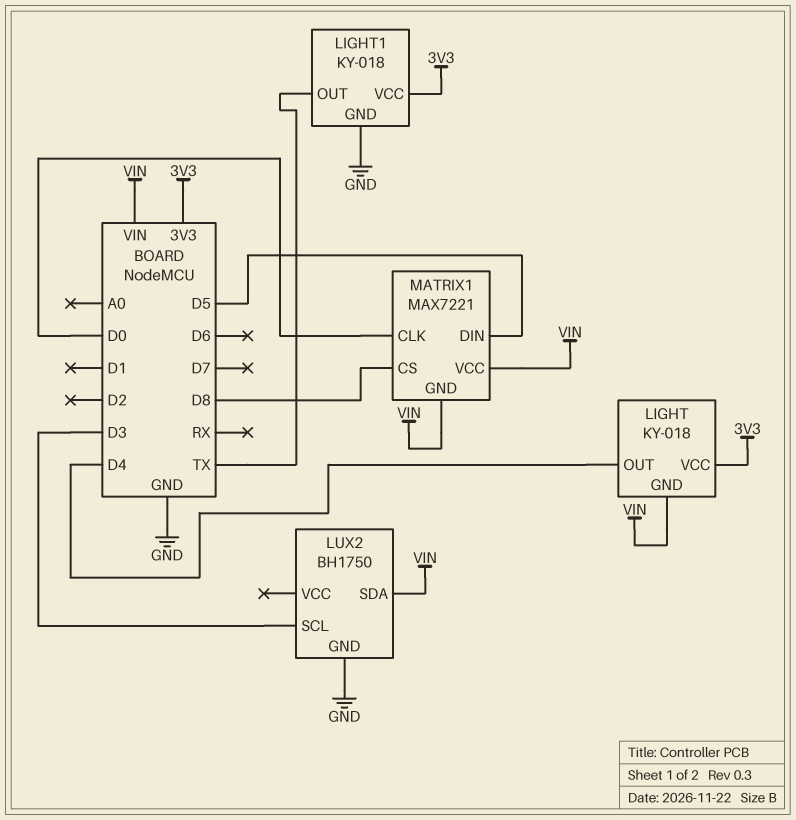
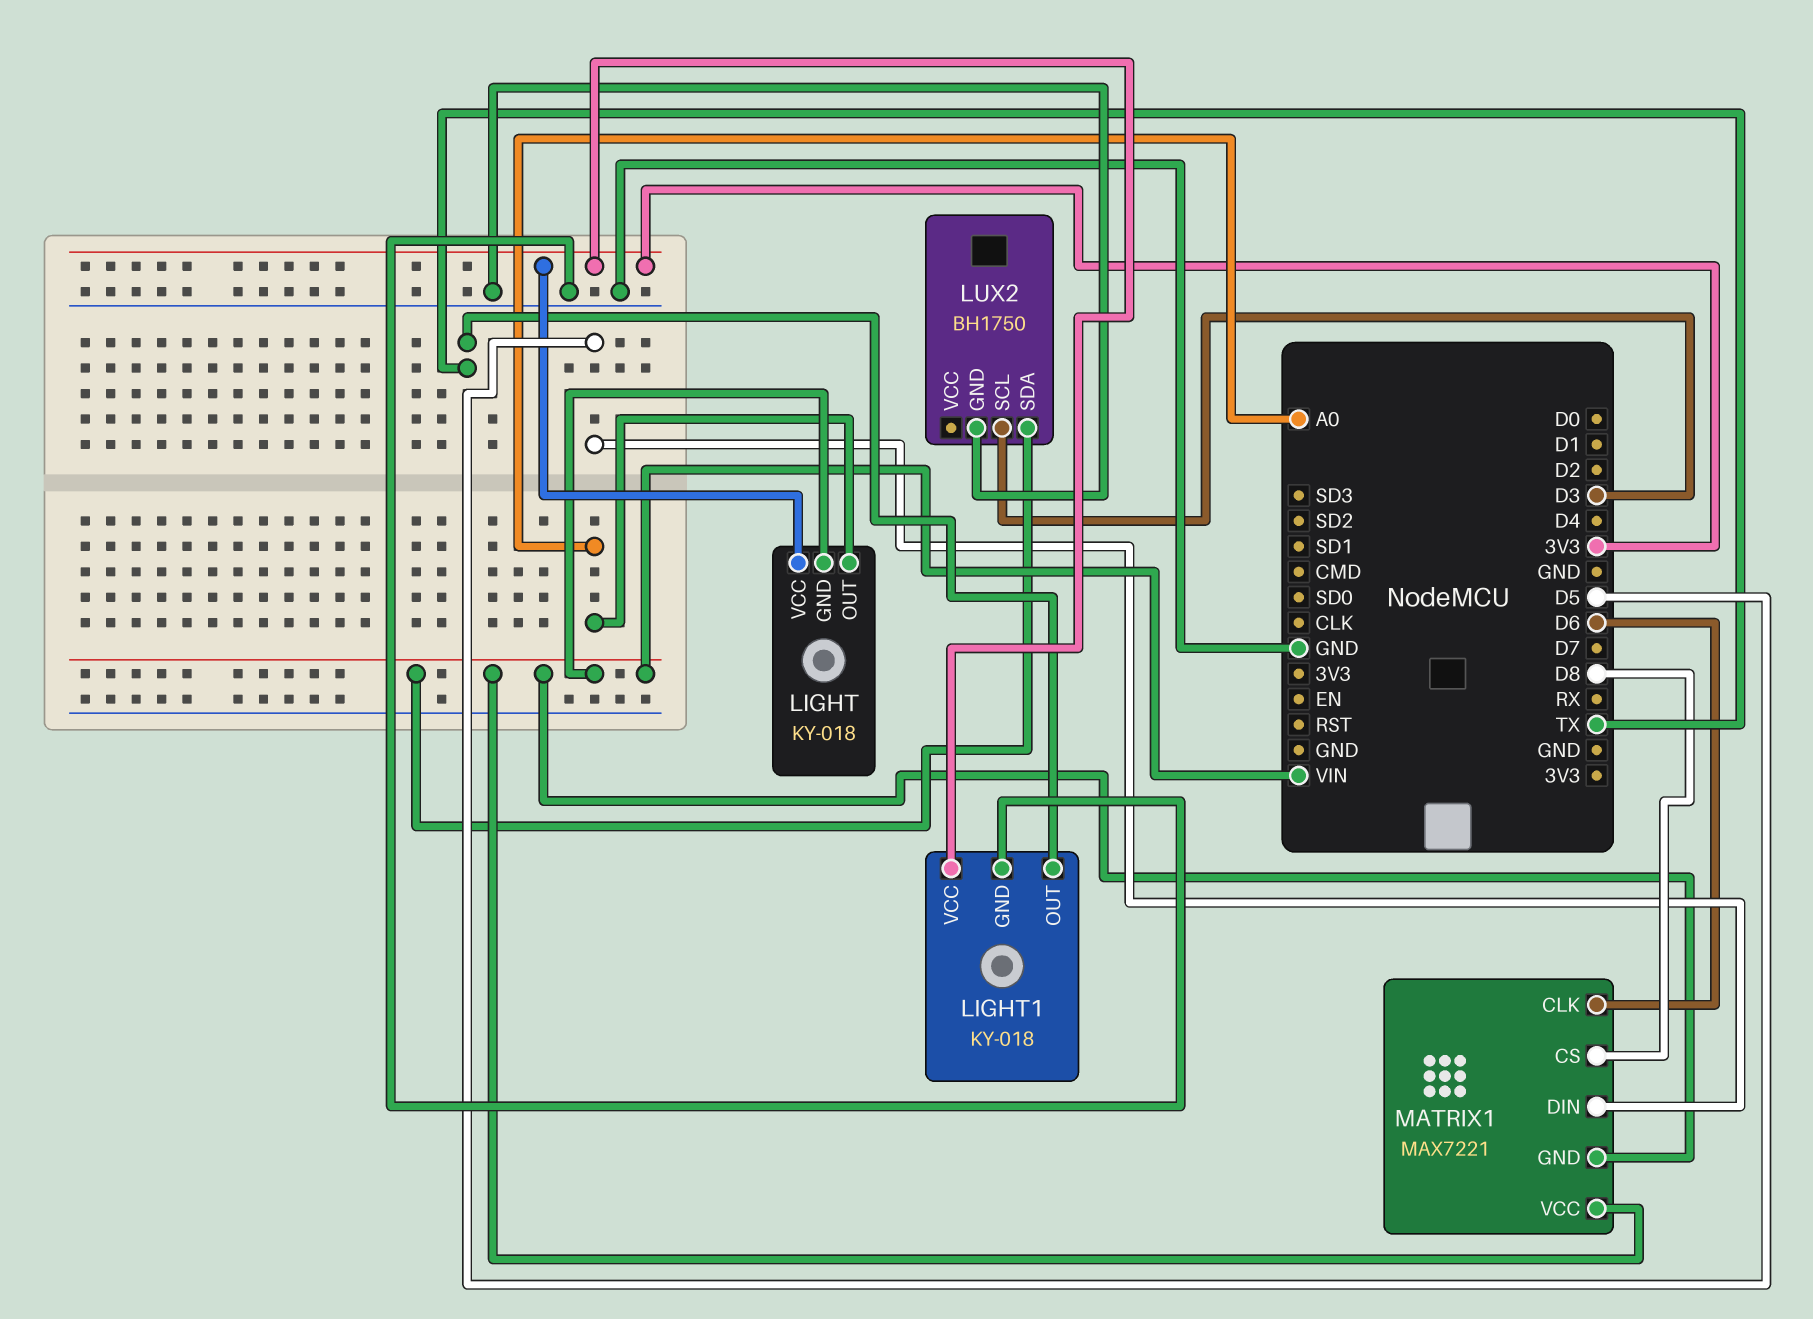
LIGHT pin OUT: D4 -> A0
MATRIX1 pin CLK: D0 -> D6

